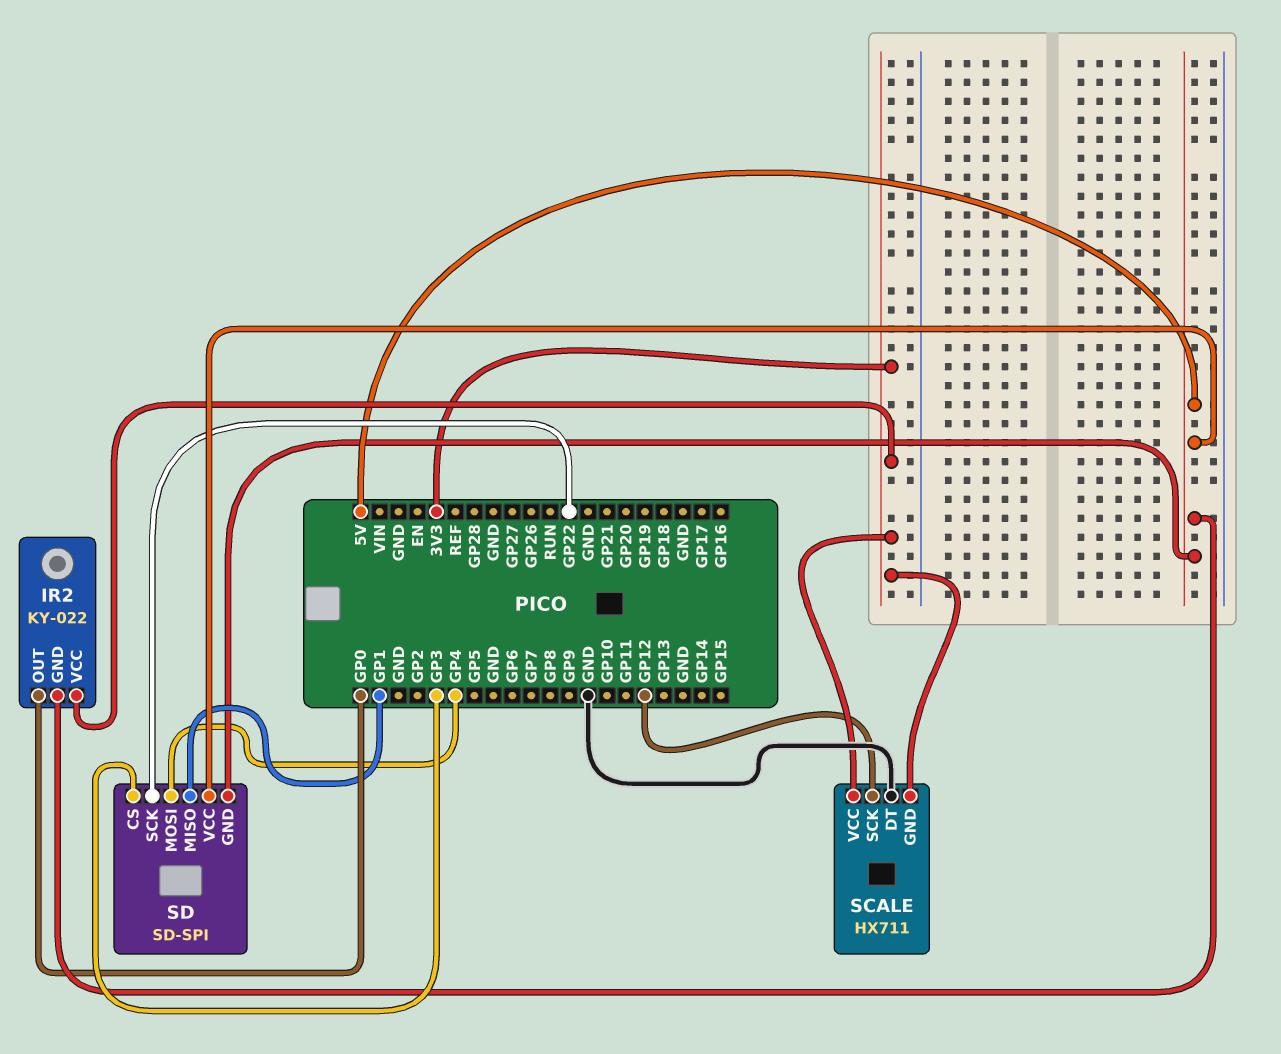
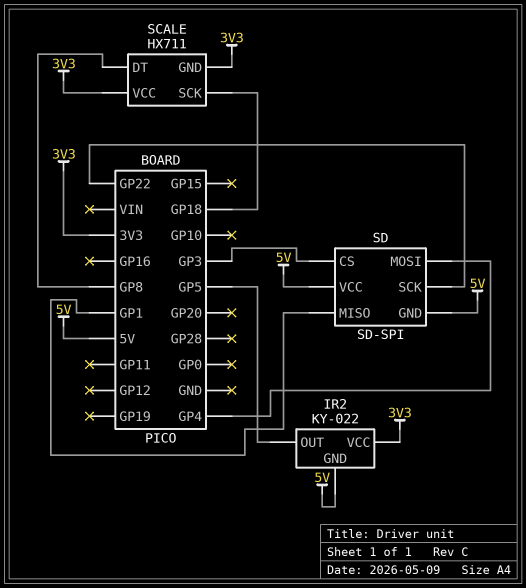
IR2 pin OUT: GP0 -> GP5
SCALE pin DT: GND -> GP8
SCALE pin SCK: GP12 -> GP18

